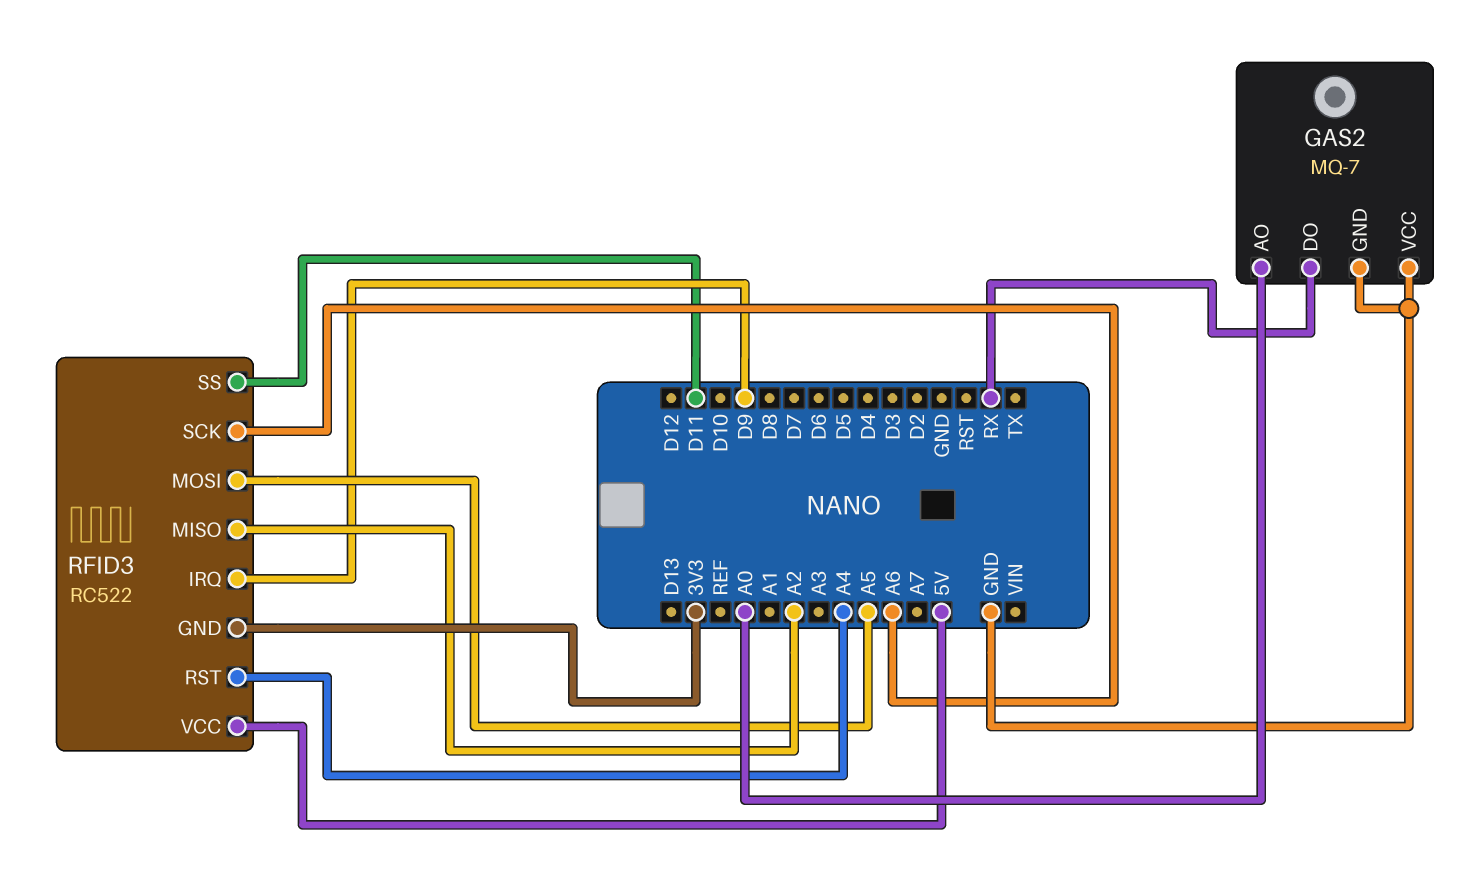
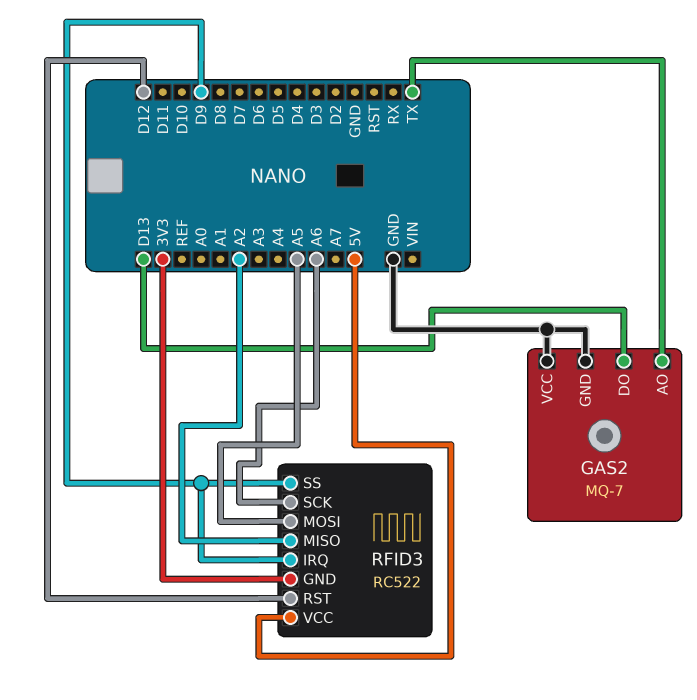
GAS2 pin AO: A0 -> TX
GAS2 pin DO: RX -> D13
RFID3 pin RST: A4 -> D12
RFID3 pin SS: D11 -> D9

